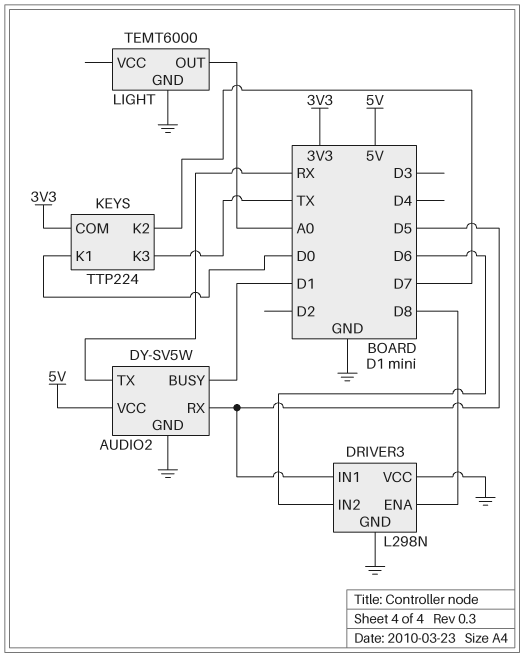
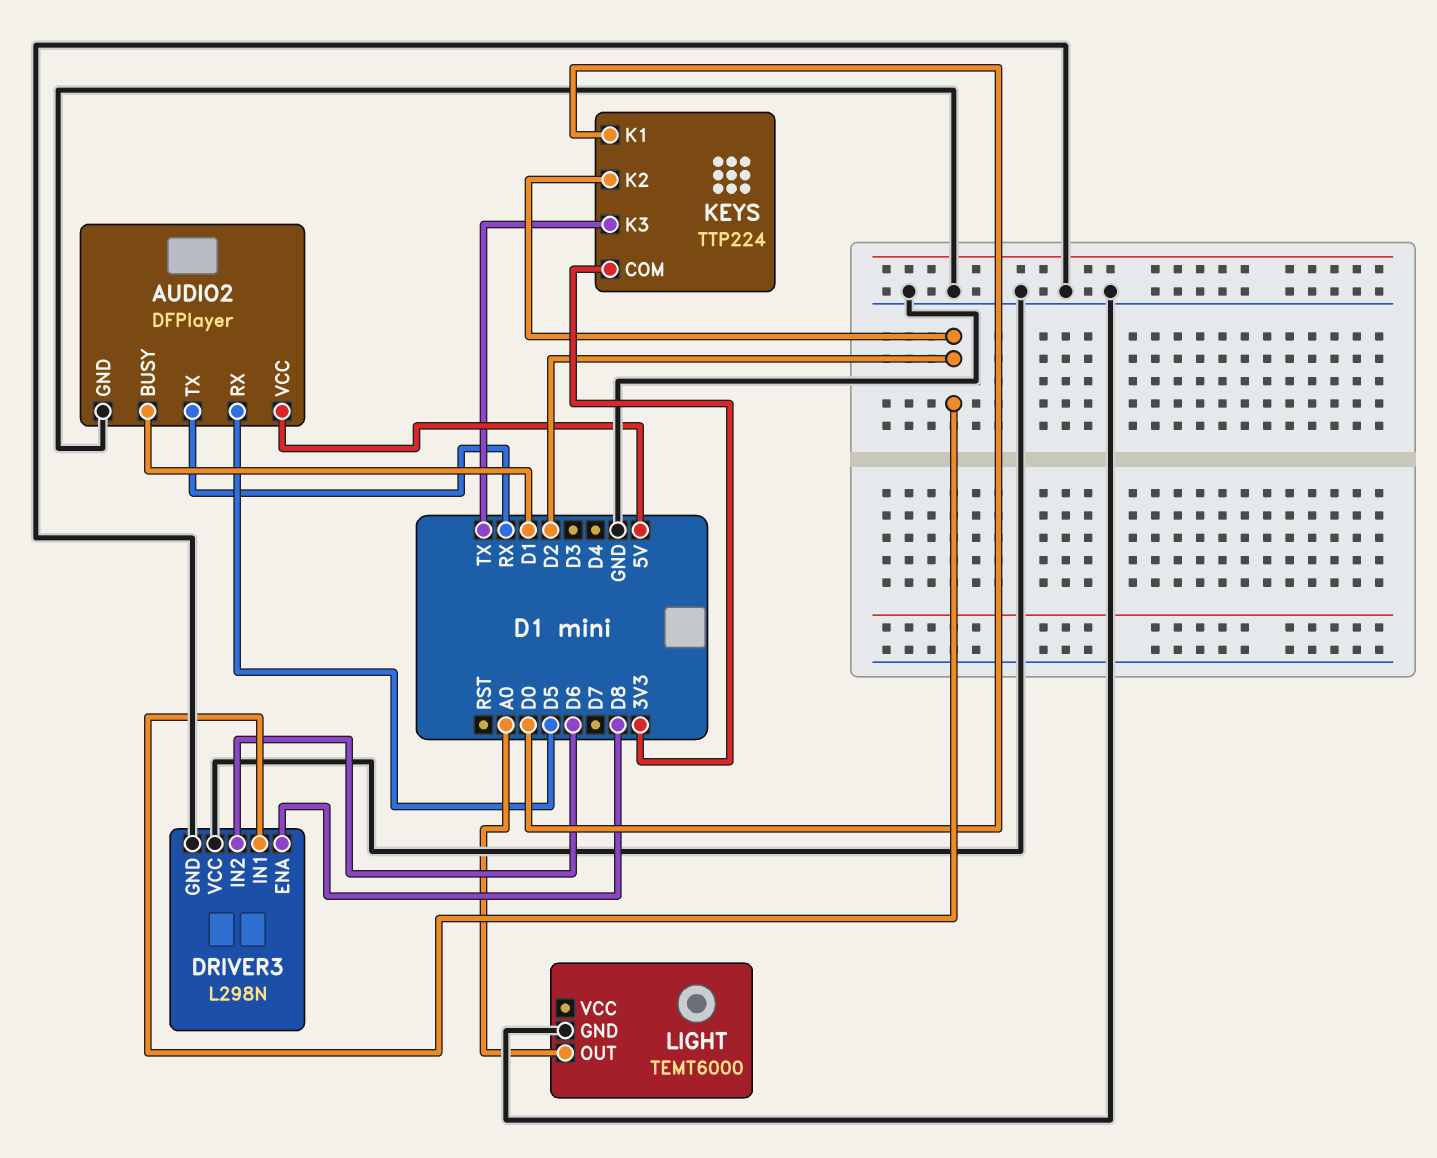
AUDIO2: DY-SV5W -> DFPlayer
DRIVER3 pin IN1: D5 -> D2
KEYS pin K2: D7 -> D2

